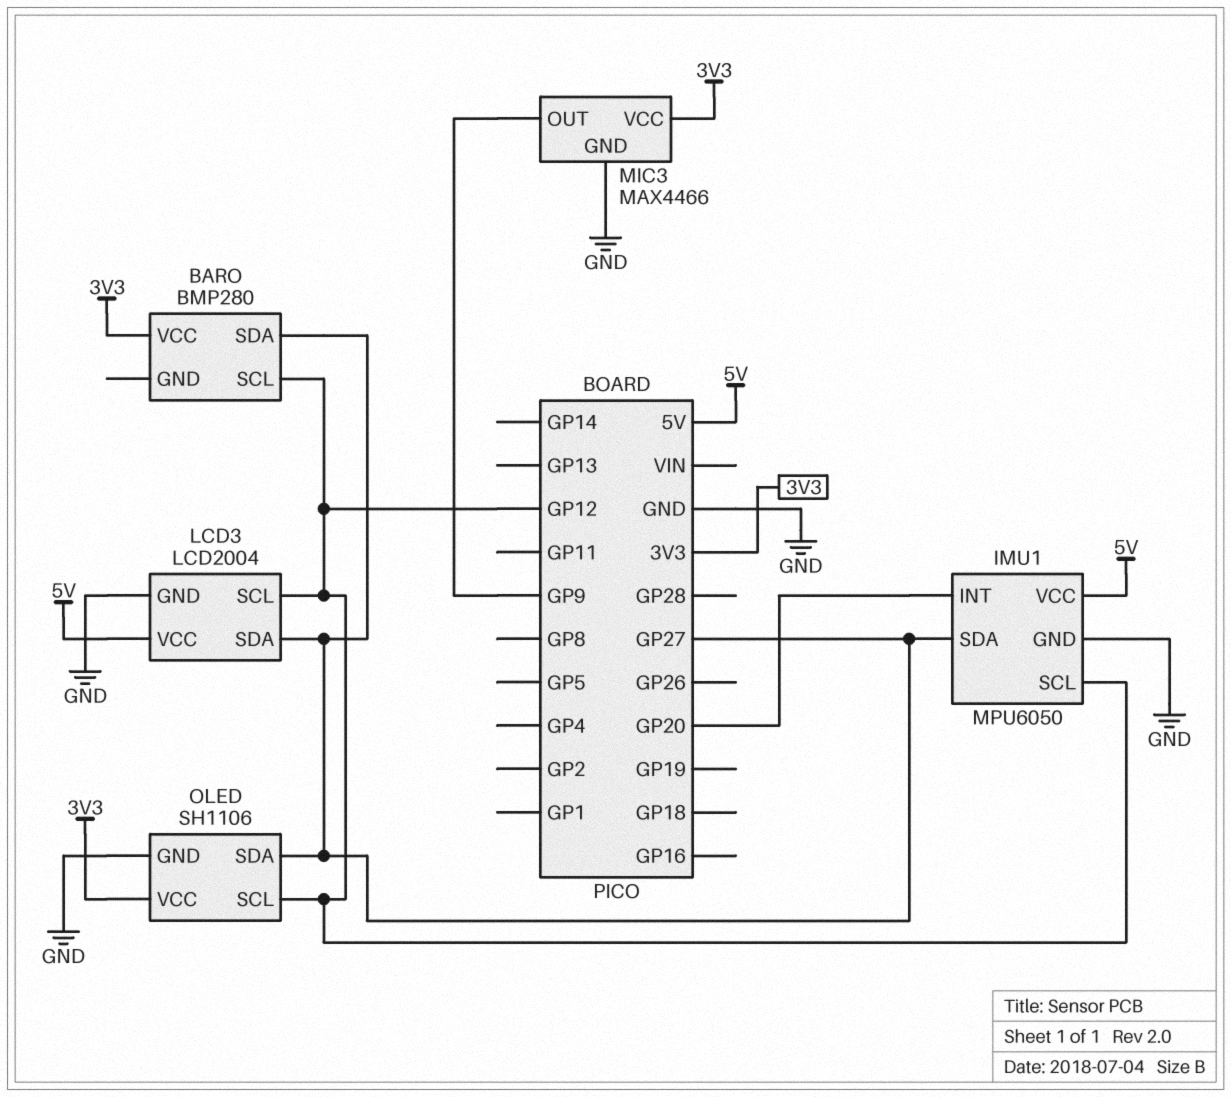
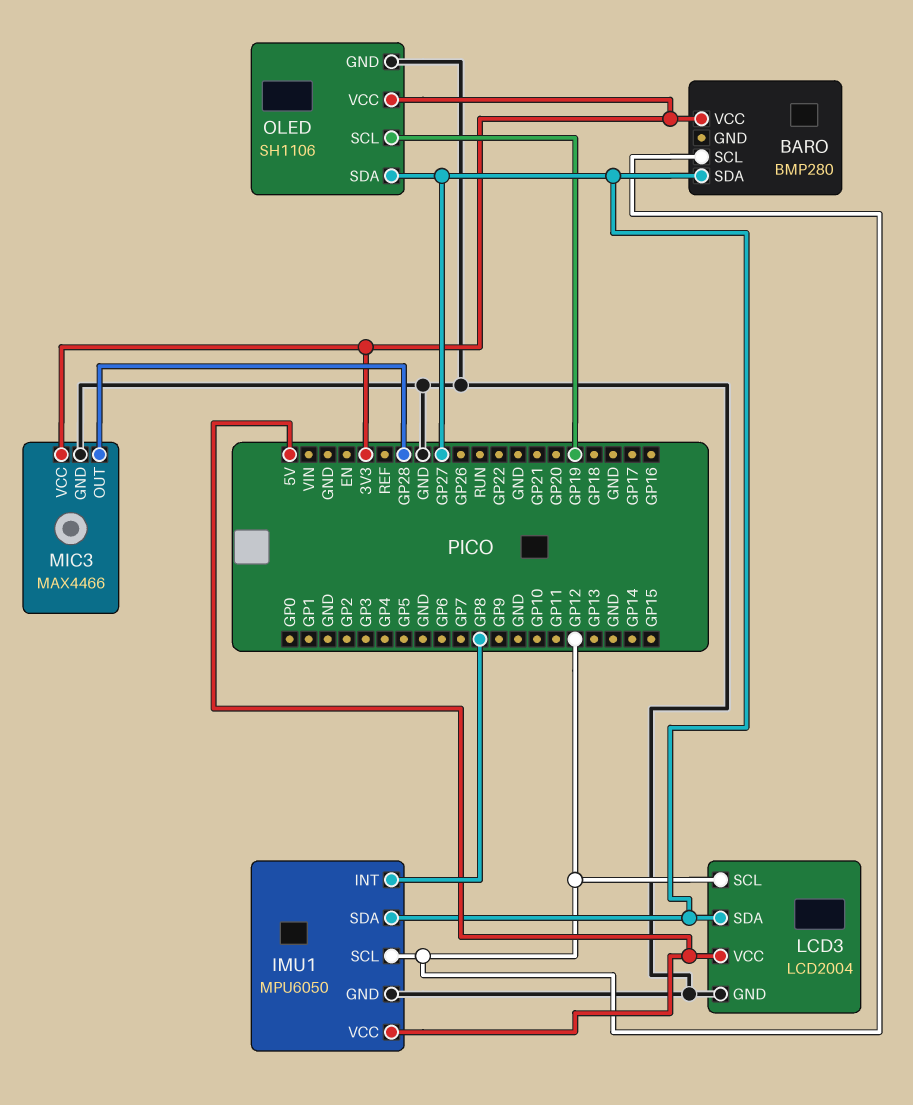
IMU1 pin INT: GP20 -> GP8
MIC3 pin OUT: GP9 -> GP28
OLED pin SCL: GP12 -> GP19

